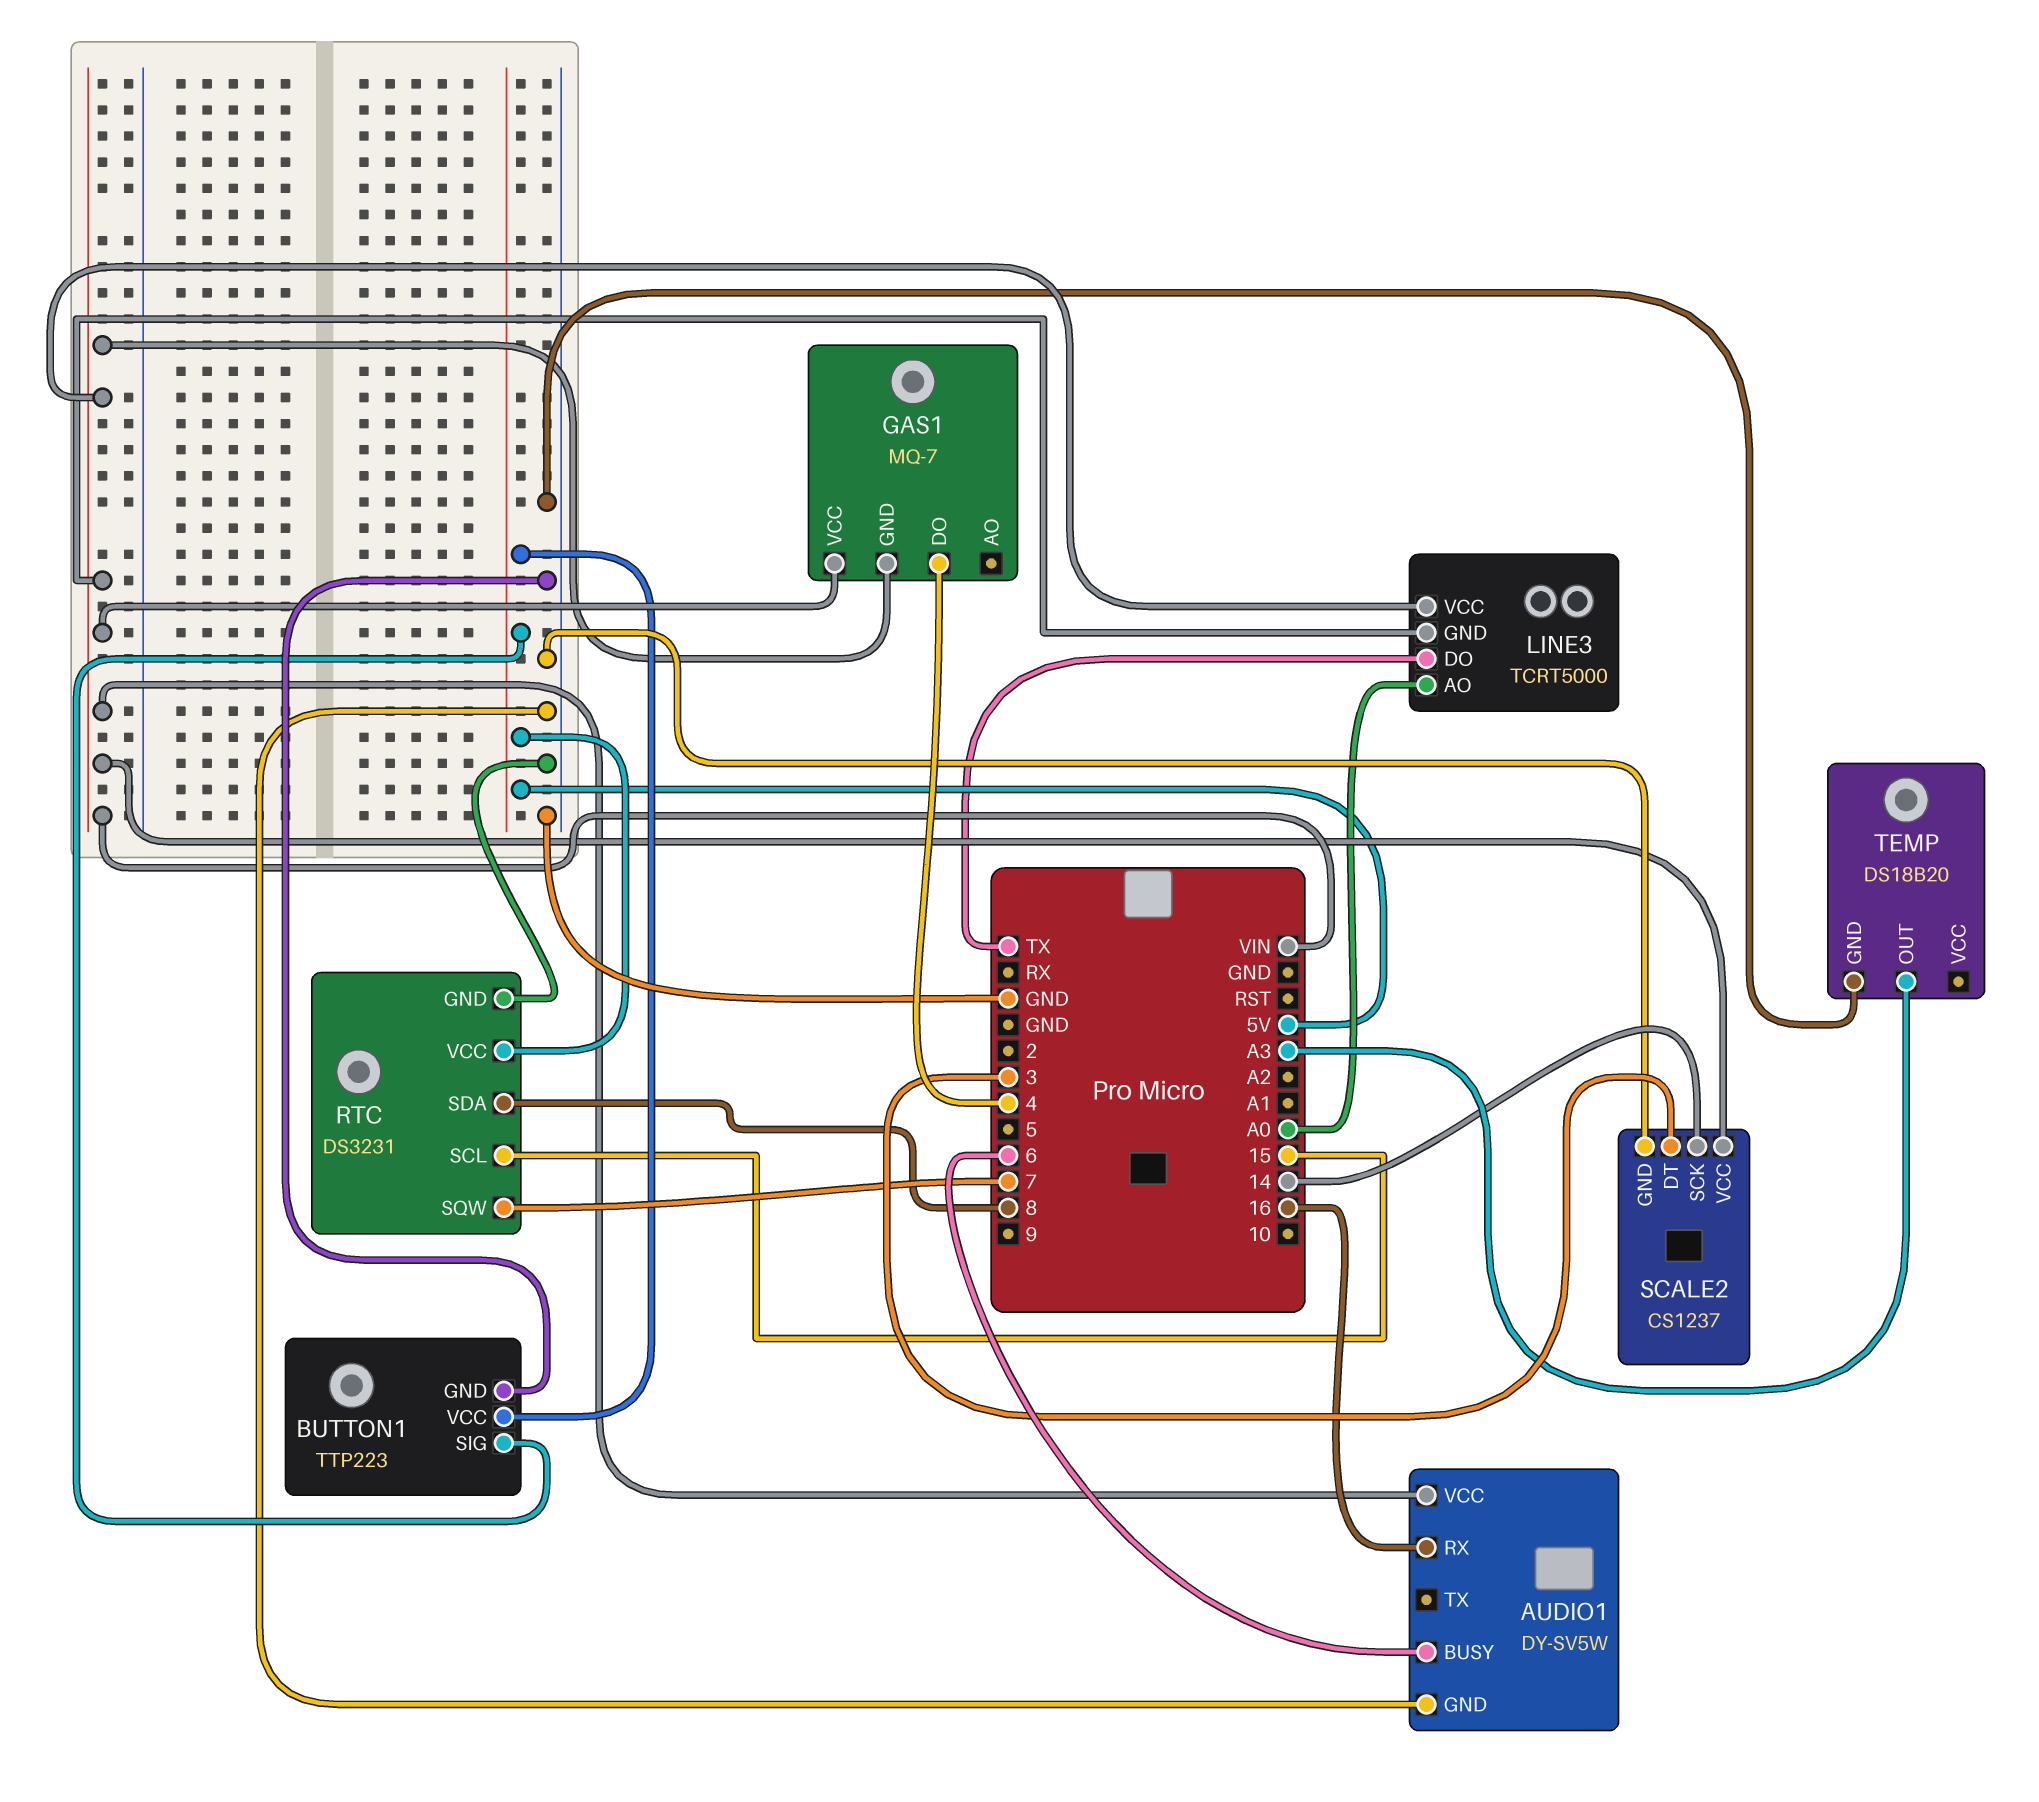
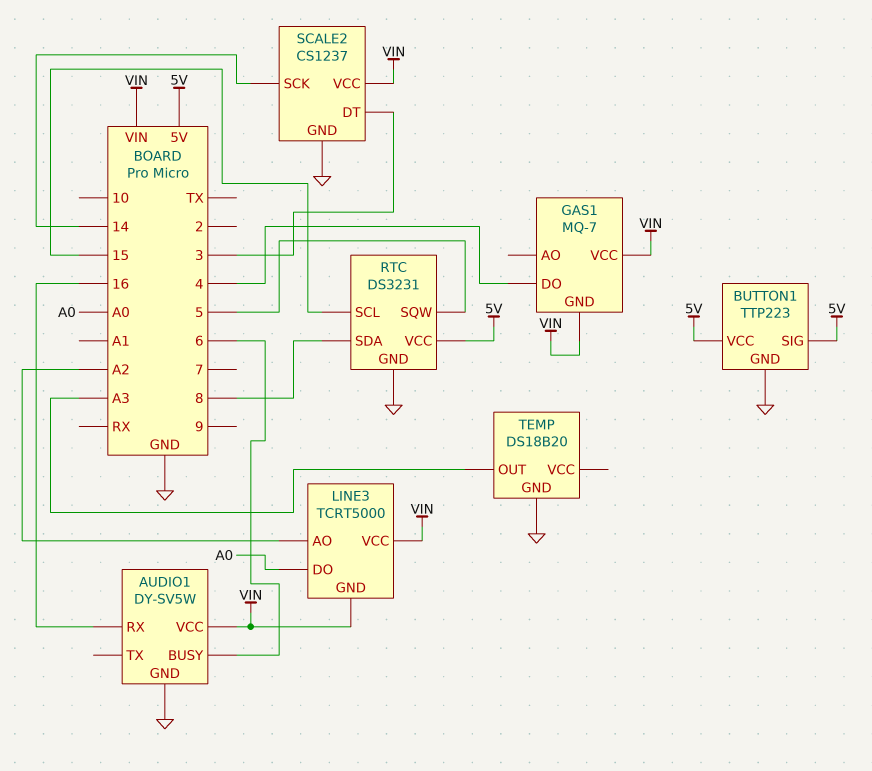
LINE3 pin AO: A0 -> A2
LINE3 pin DO: TX -> A0
RTC pin SQW: 7 -> 5

